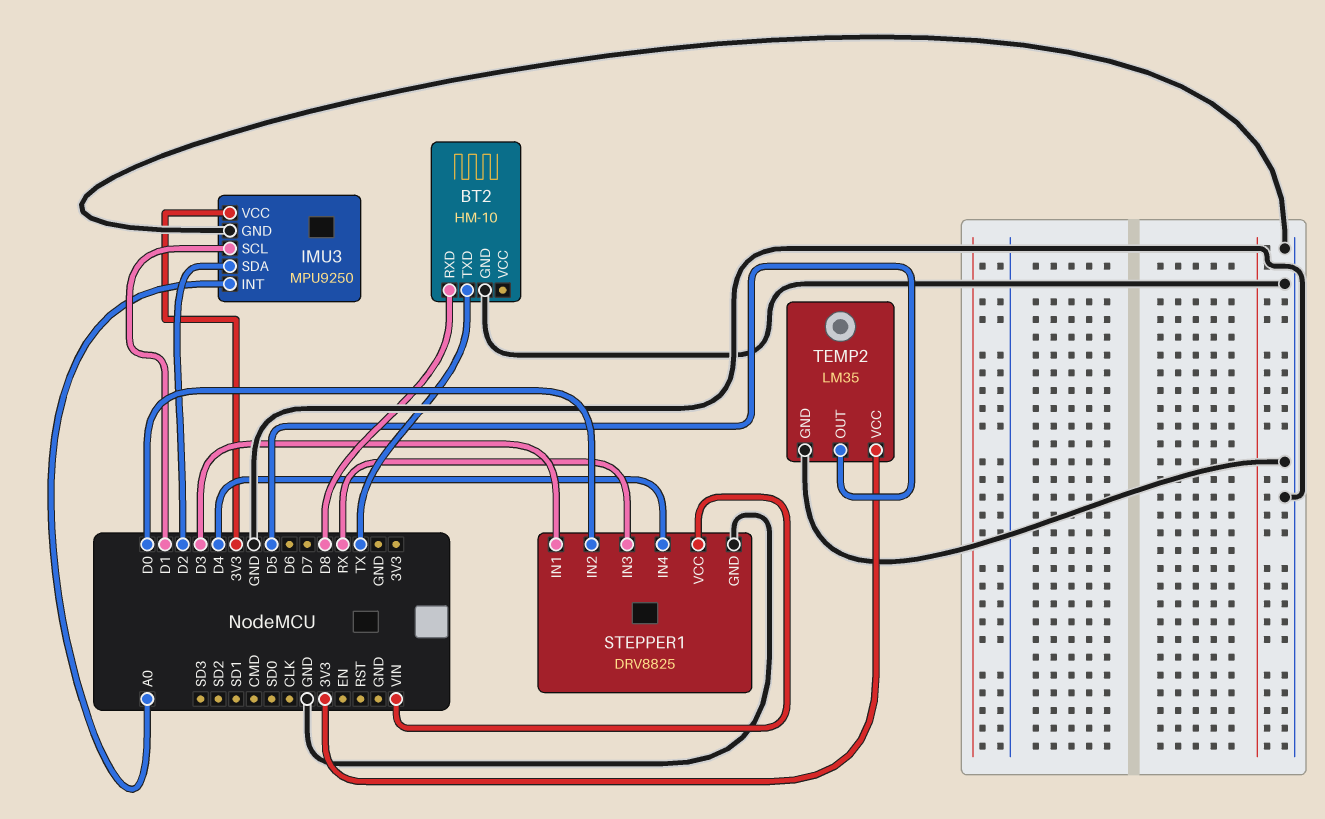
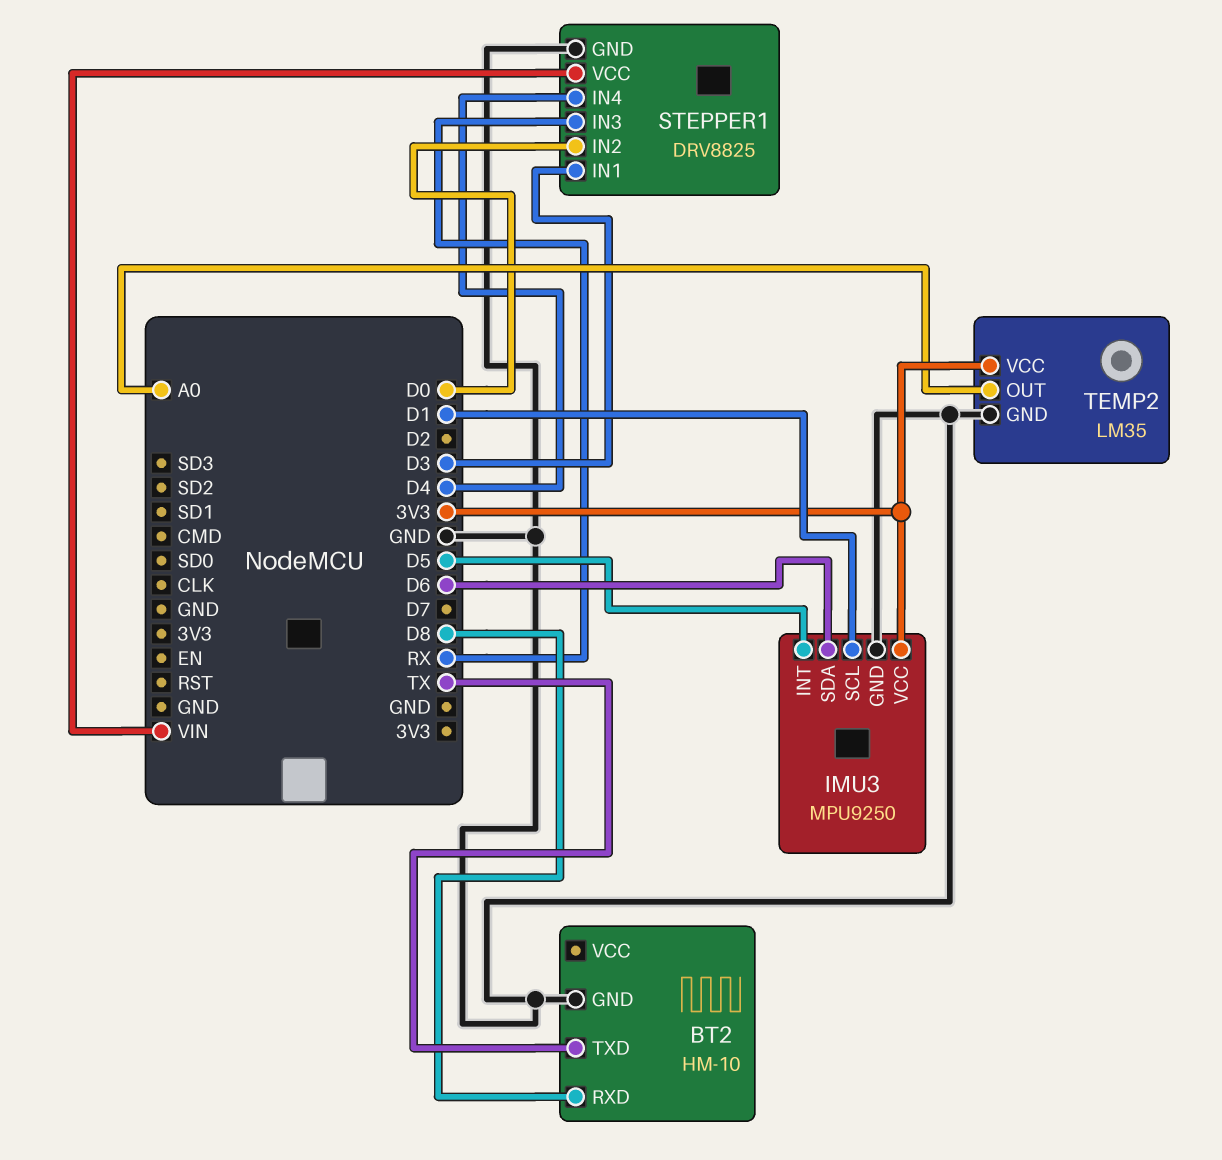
IMU3 pin INT: A0 -> D5
IMU3 pin SDA: D2 -> D6
TEMP2 pin OUT: D5 -> A0

